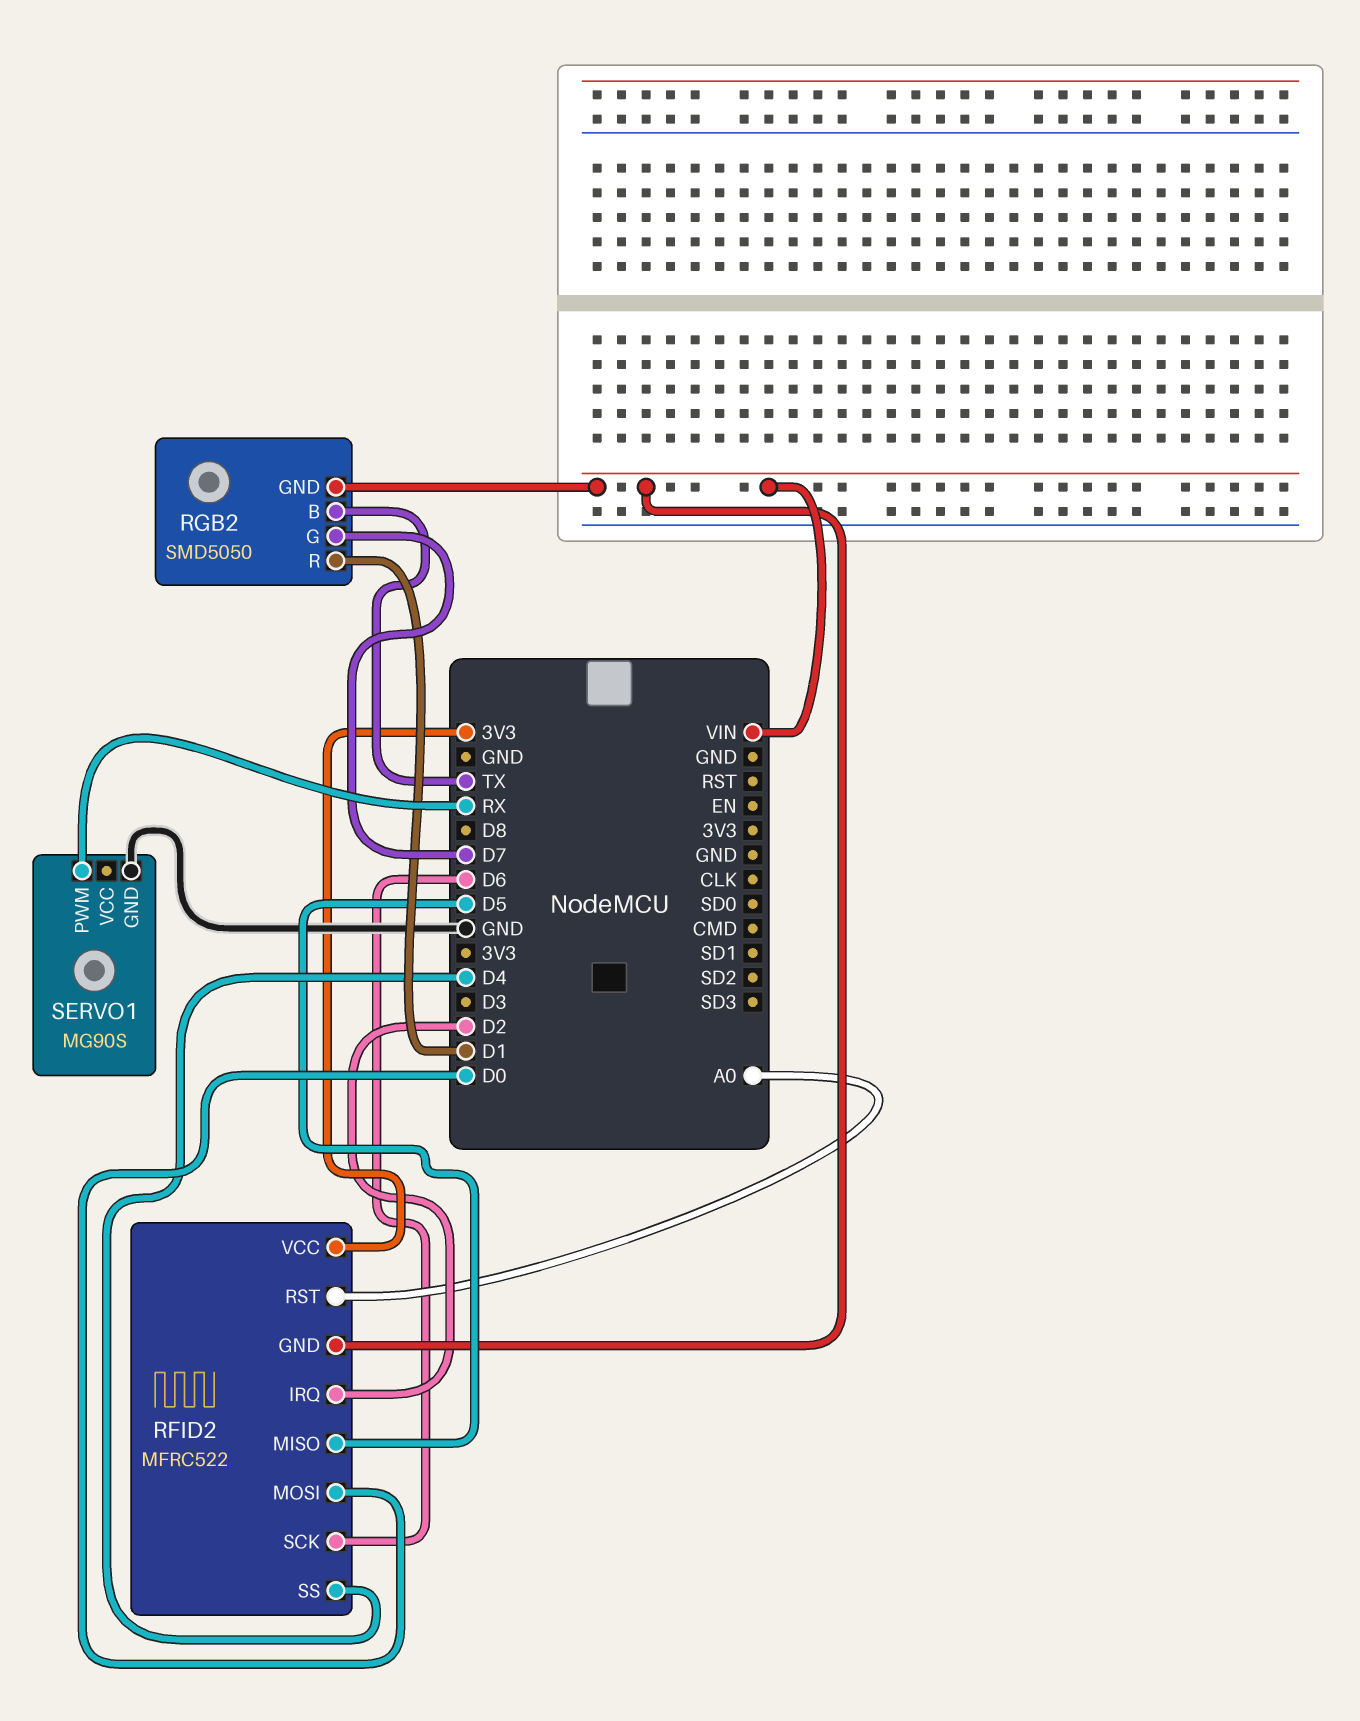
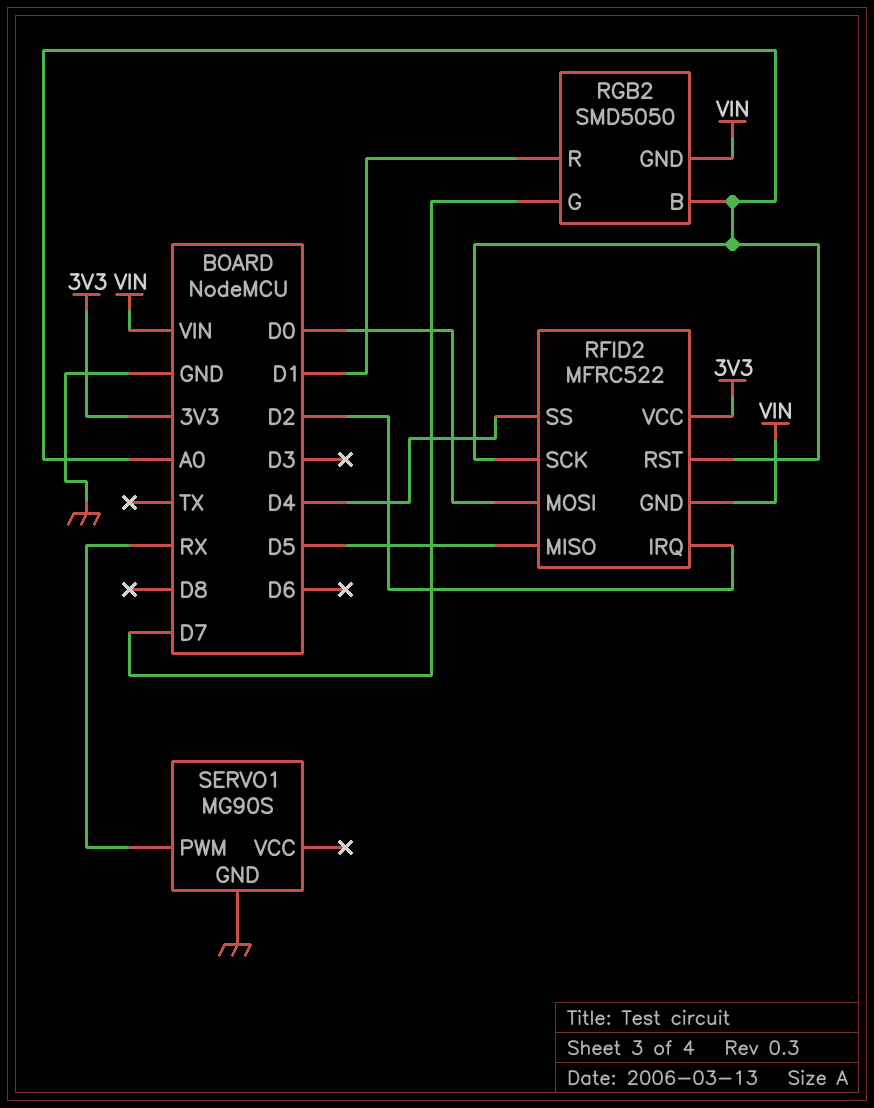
RFID2 pin SCK: D6 -> A0
RGB2 pin B: TX -> A0

